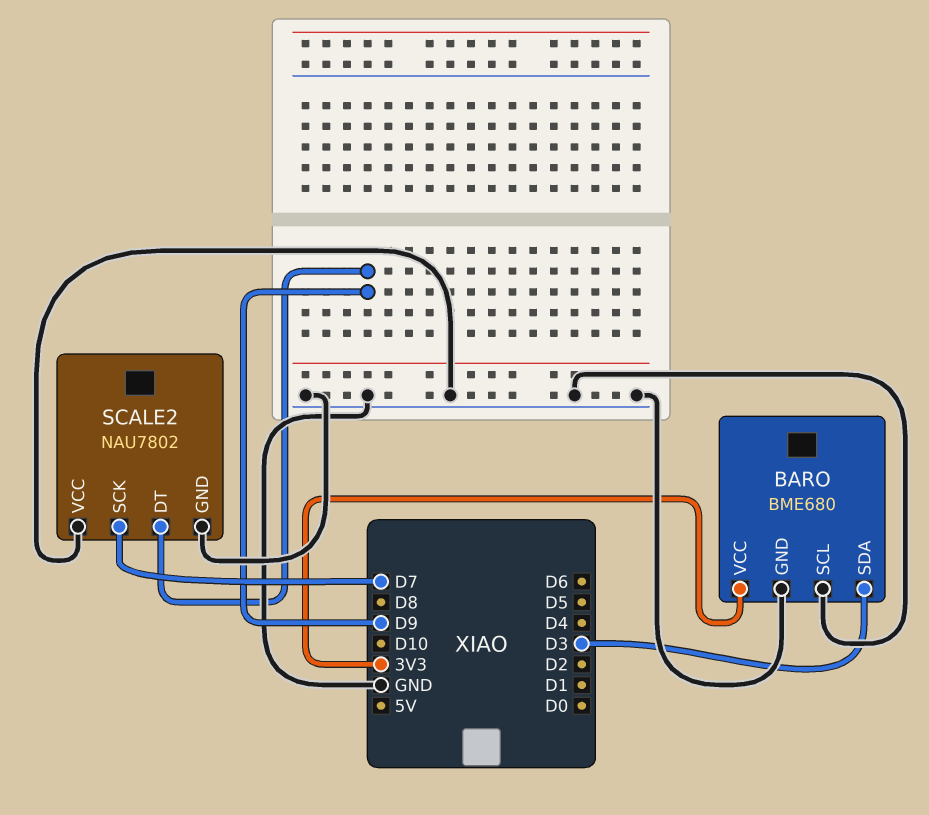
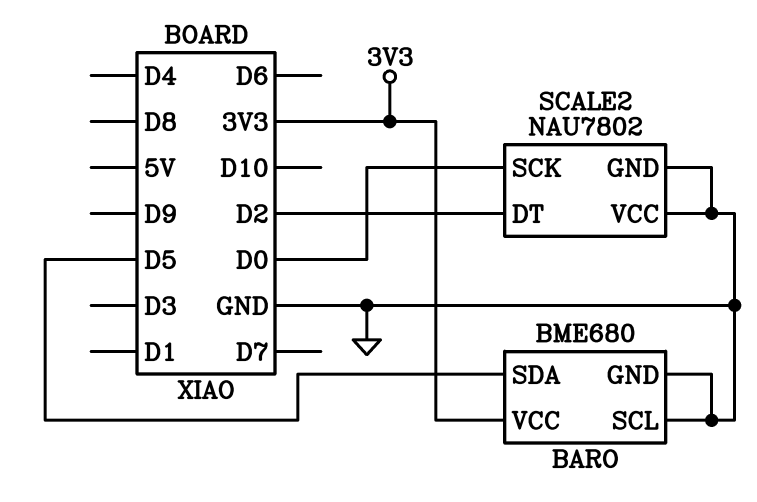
BARO pin SDA: D3 -> D5
SCALE2 pin DT: D9 -> D2
SCALE2 pin SCK: D7 -> D0

